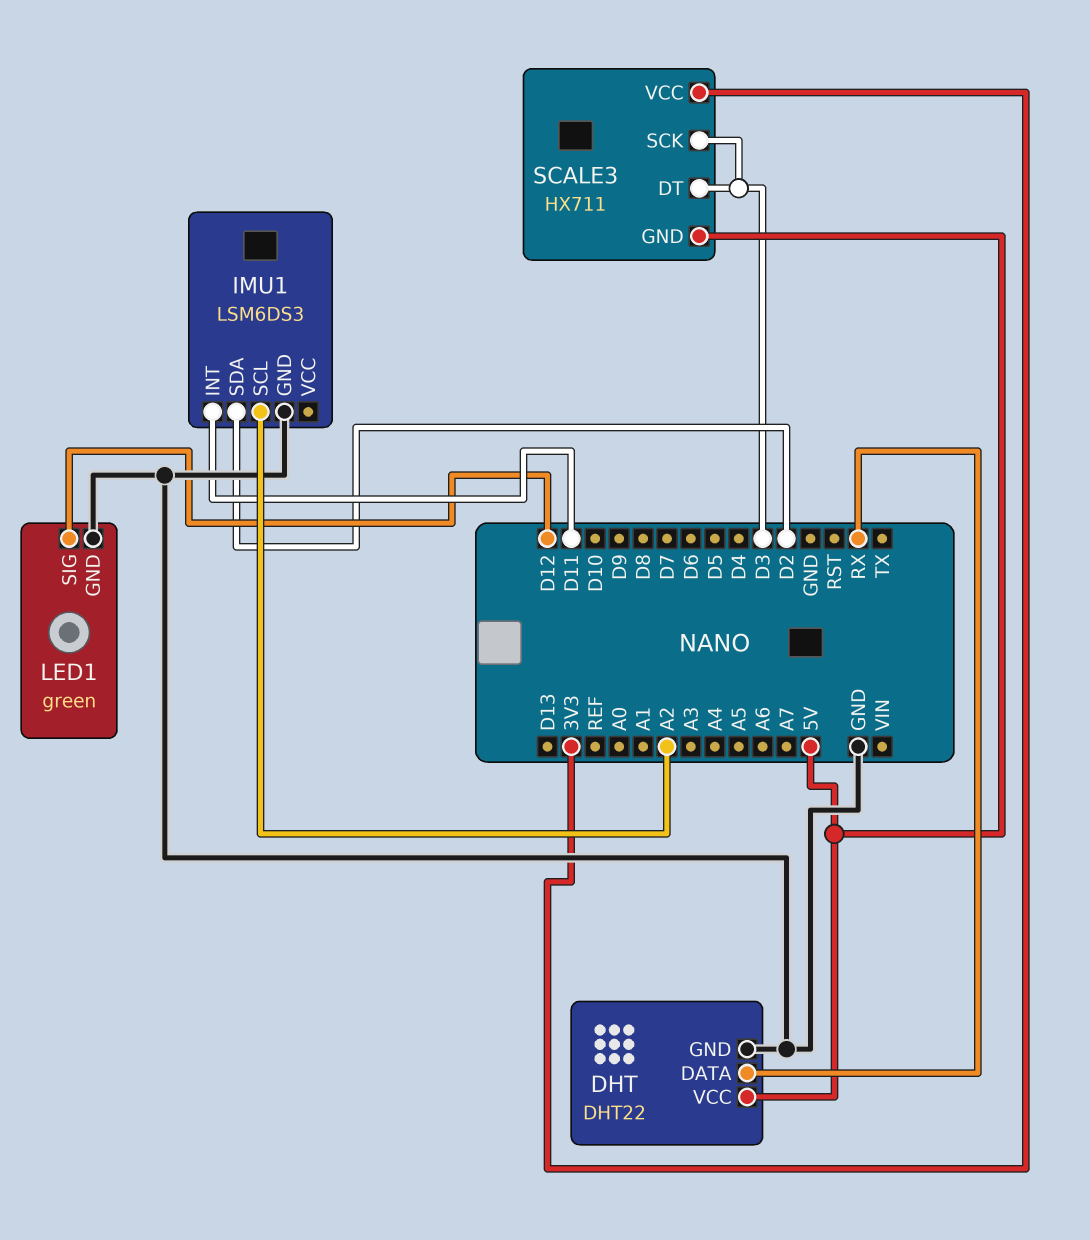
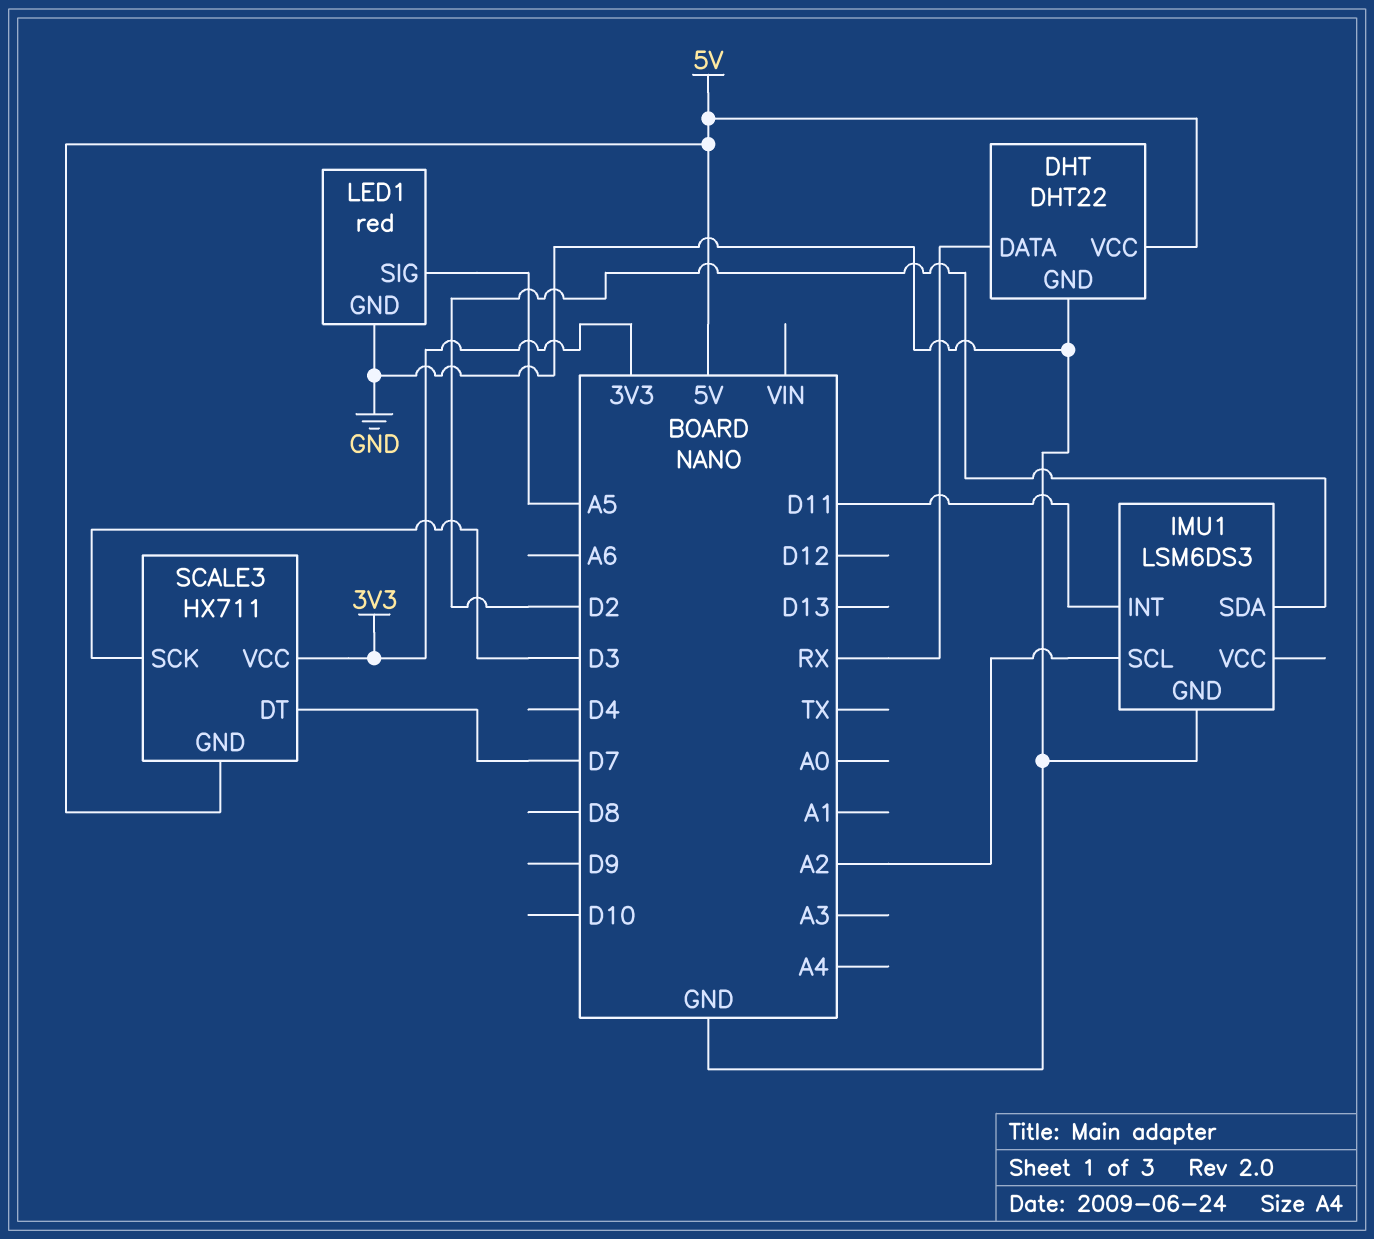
LED1: green -> red
LED1 pin SIG: D12 -> A5
SCALE3 pin DT: D3 -> D7

